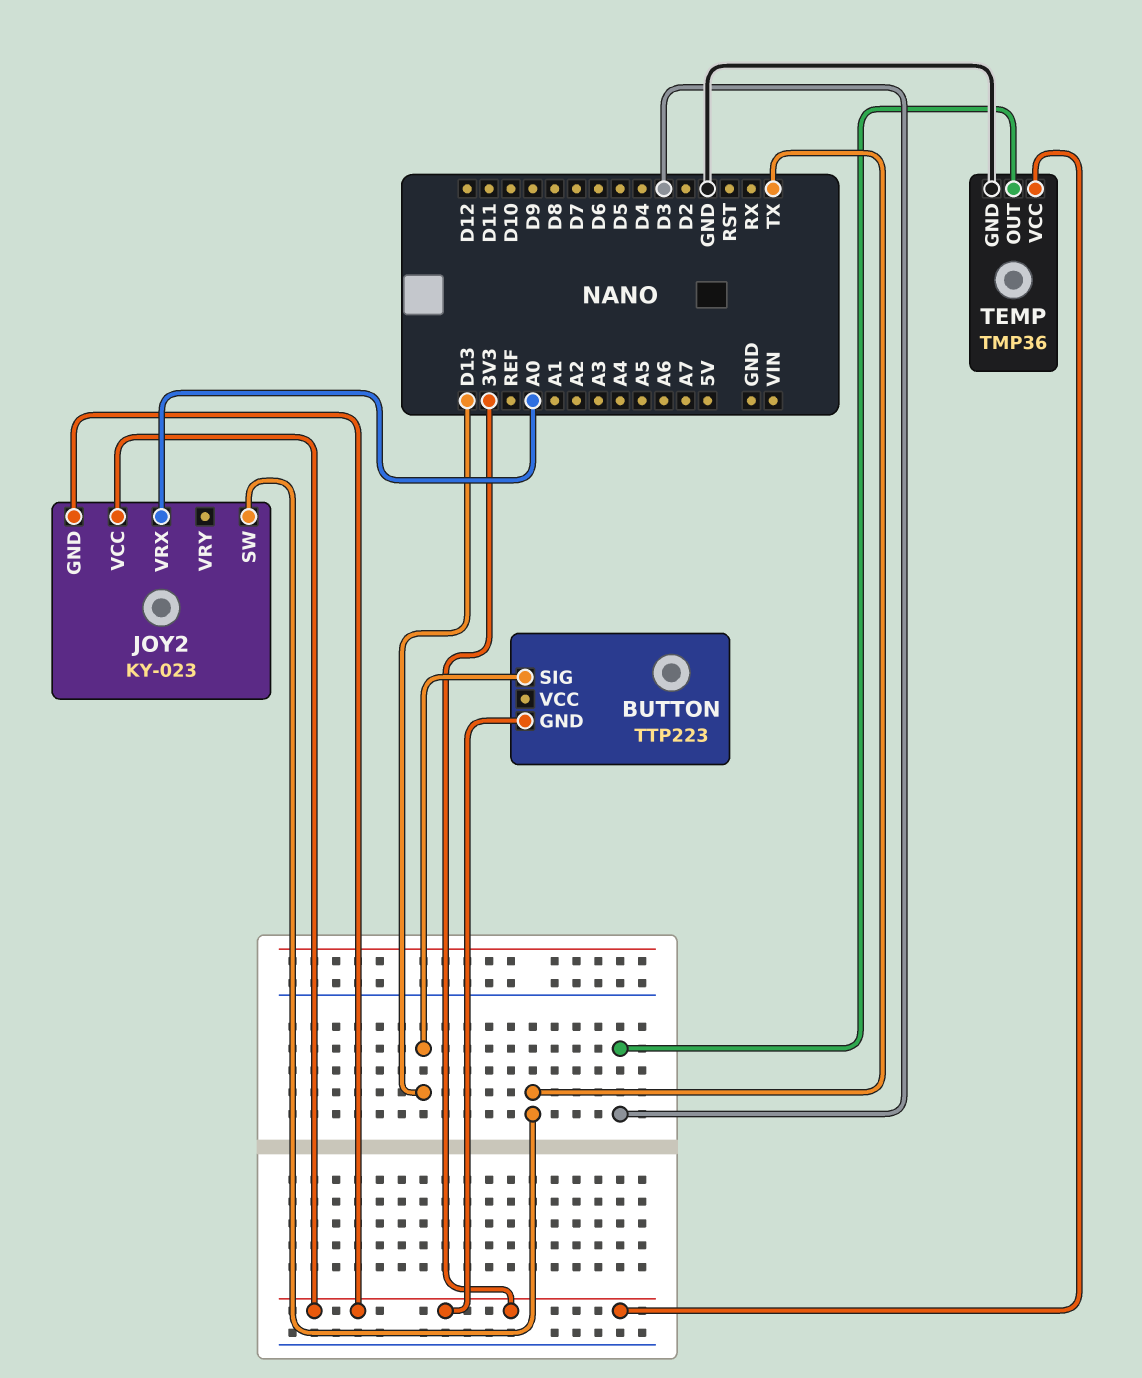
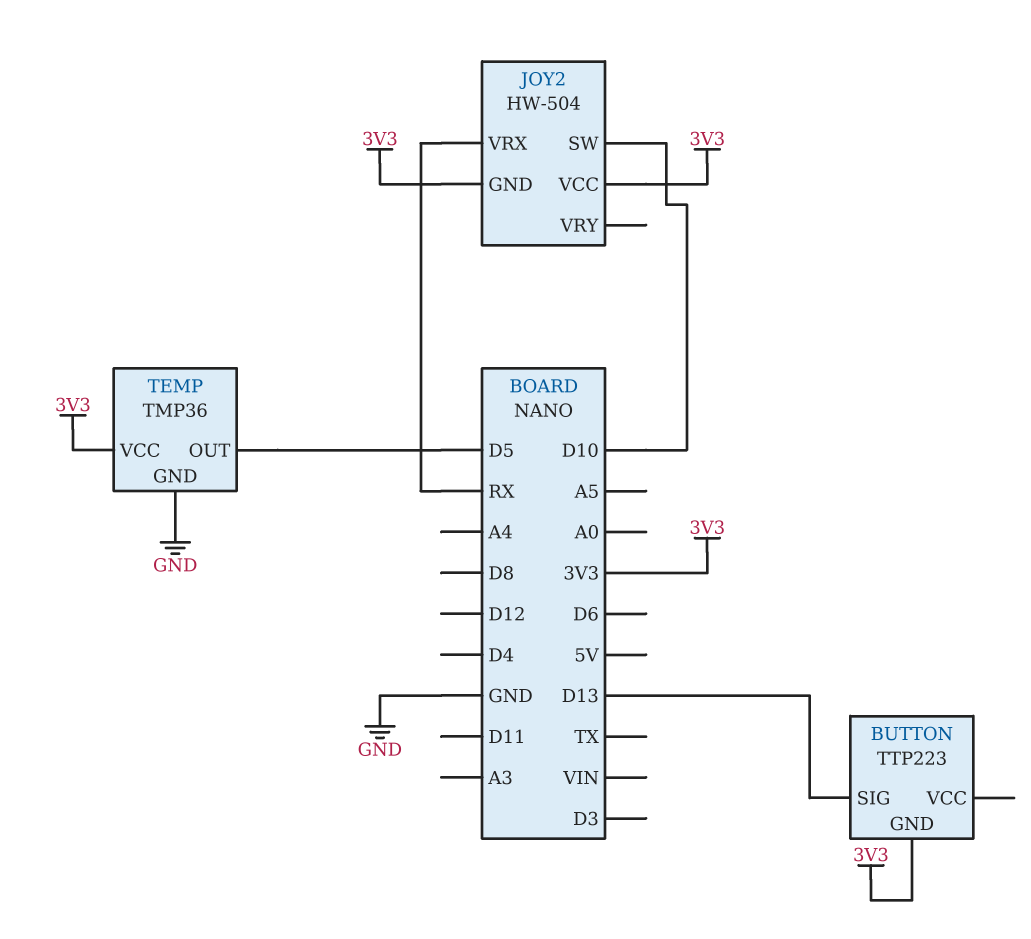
JOY2: KY-023 -> HW-504
JOY2 pin SW: TX -> D10
JOY2 pin VRX: A0 -> RX
TEMP pin OUT: D3 -> D5

